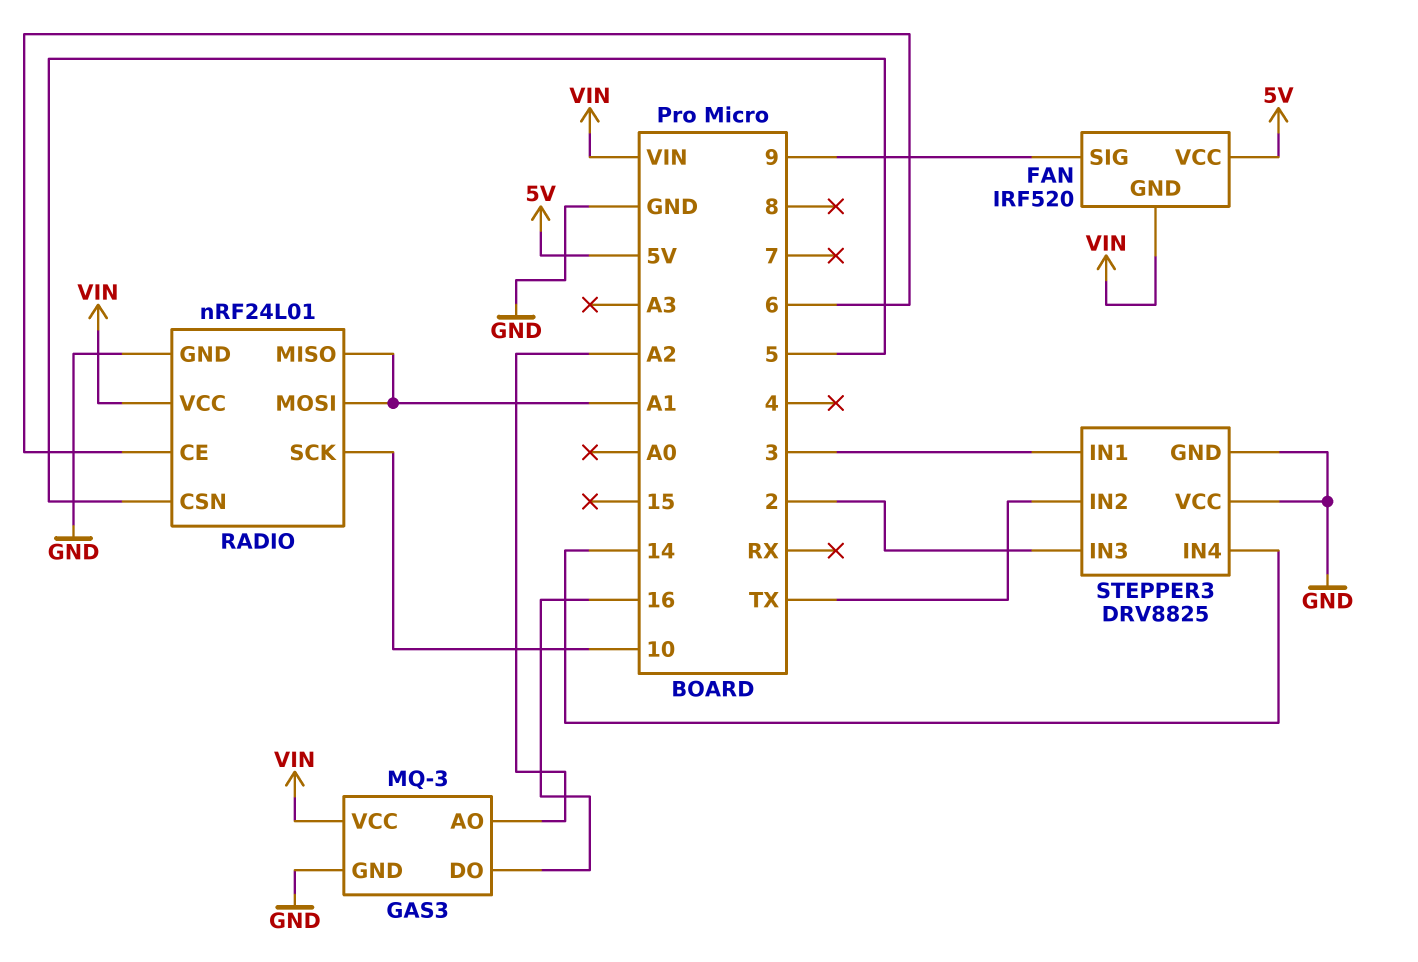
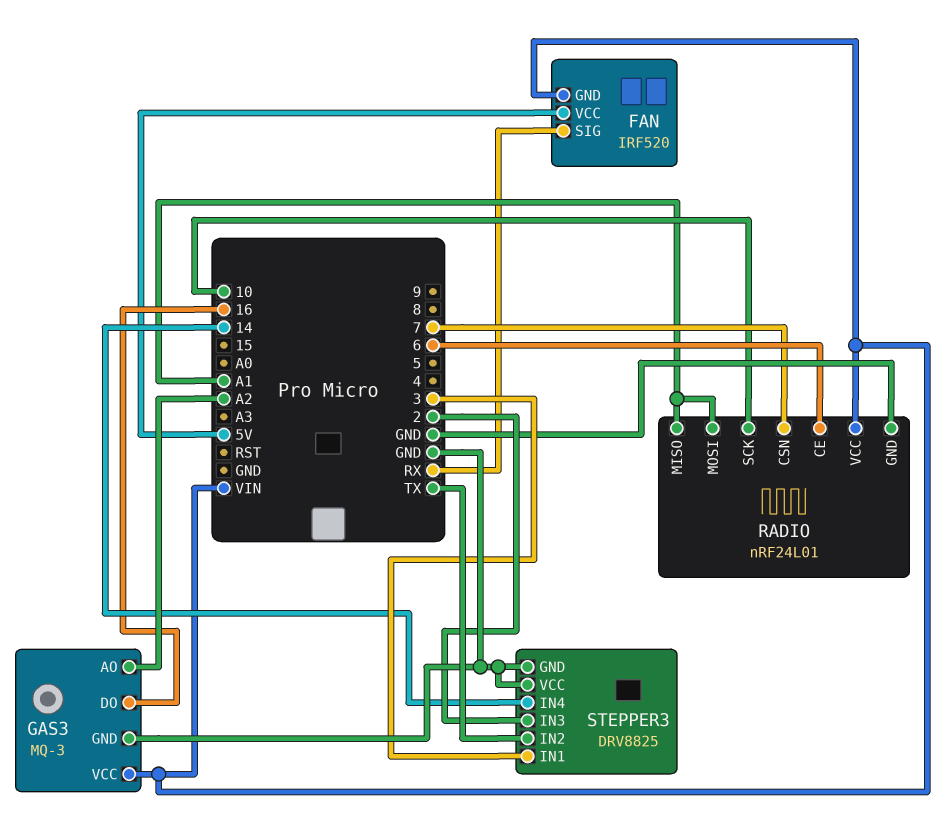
FAN pin SIG: 9 -> RX
RADIO pin CSN: 5 -> 7

